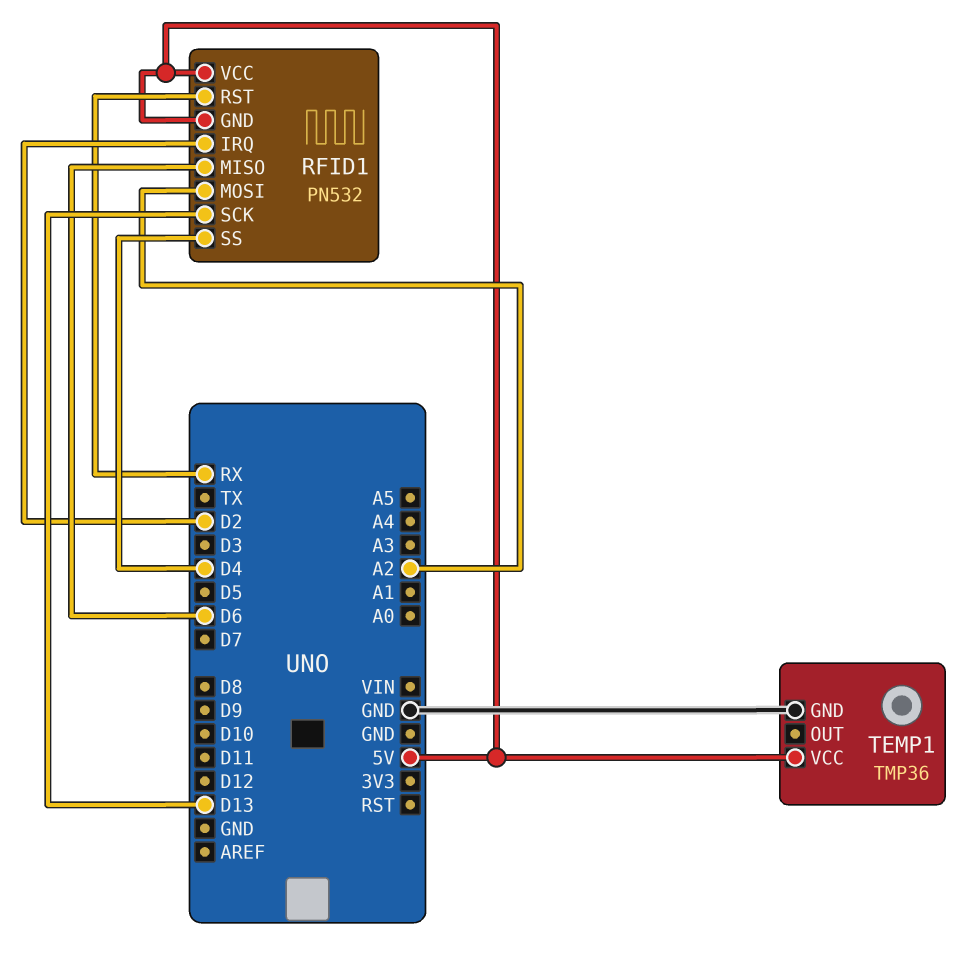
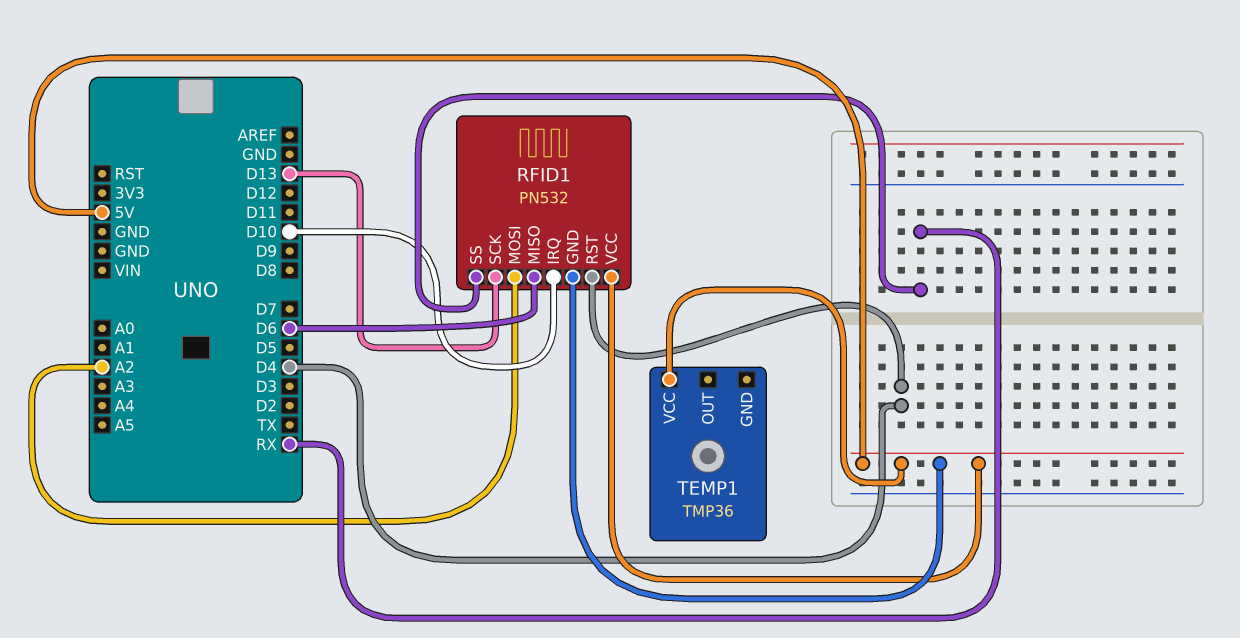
RFID1 pin IRQ: D2 -> D10
RFID1 pin RST: RX -> D4
RFID1 pin SS: D4 -> RX
TEMP1 pin GND: GND -> none

